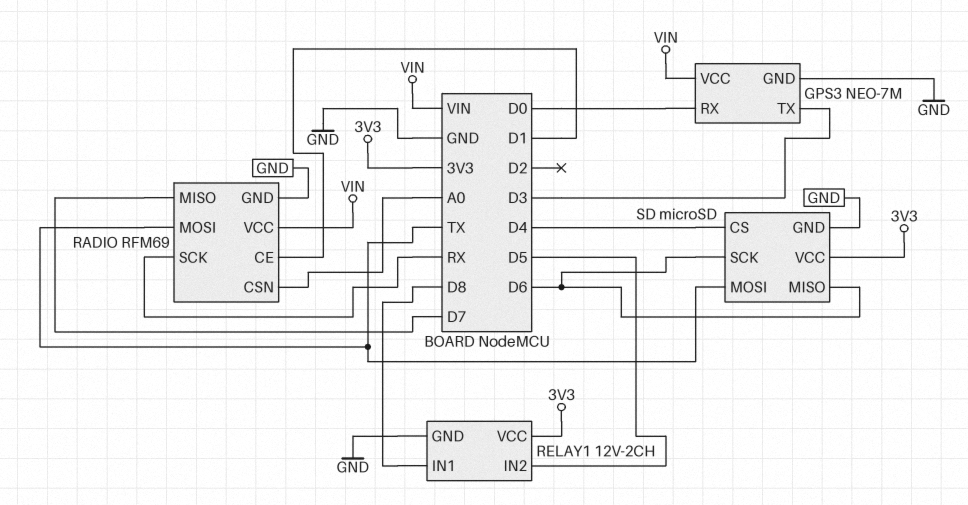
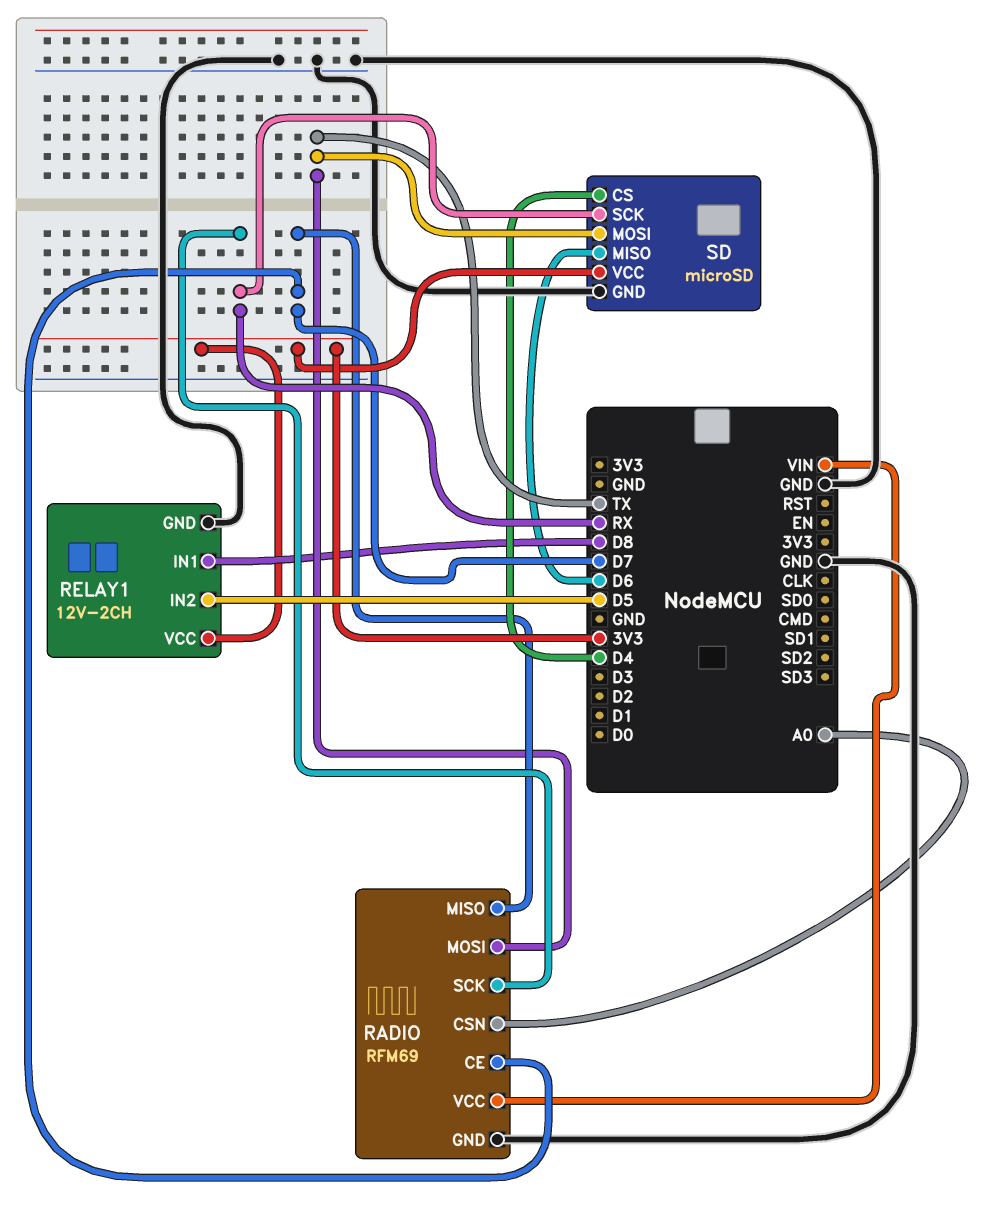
GPS3: NEO-7M -> none
GPS3 pin GND: GND -> none
GPS3 pin RX: D0 -> none
GPS3 pin TX: D3 -> none
GPS3 pin VCC: VIN -> none
RADIO pin CE: D1 -> D7
SD pin SCK: D6 -> RX

